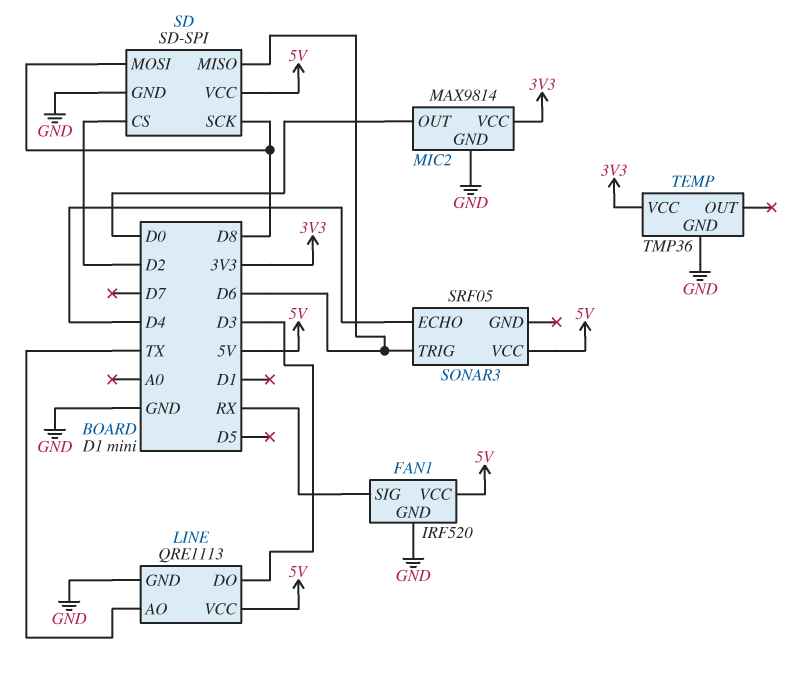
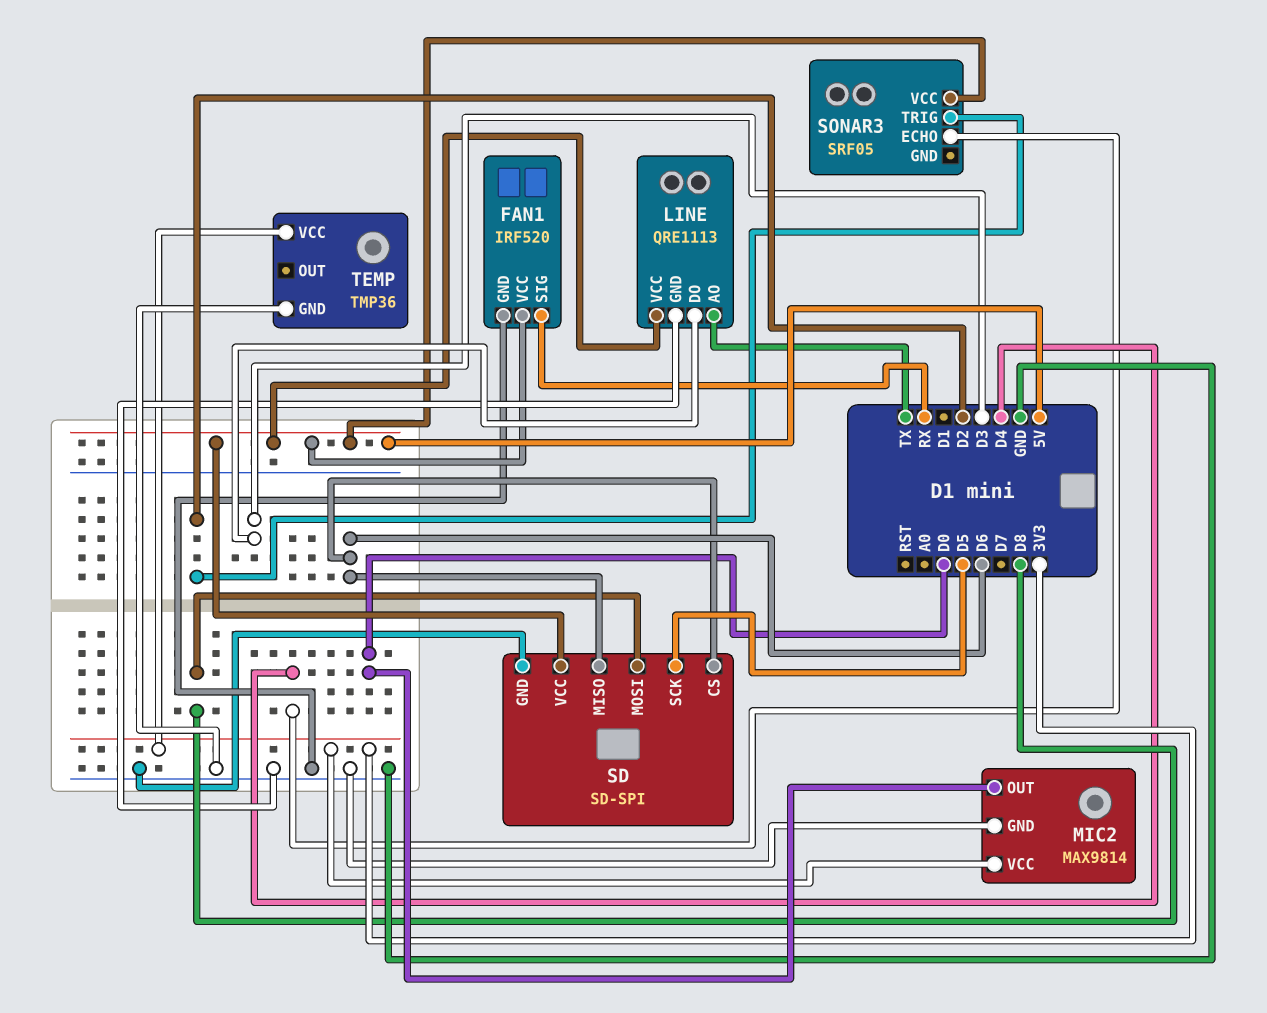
SD pin CS: D2 -> D6
SD pin SCK: D8 -> D5
SONAR3 pin TRIG: D6 -> D2

